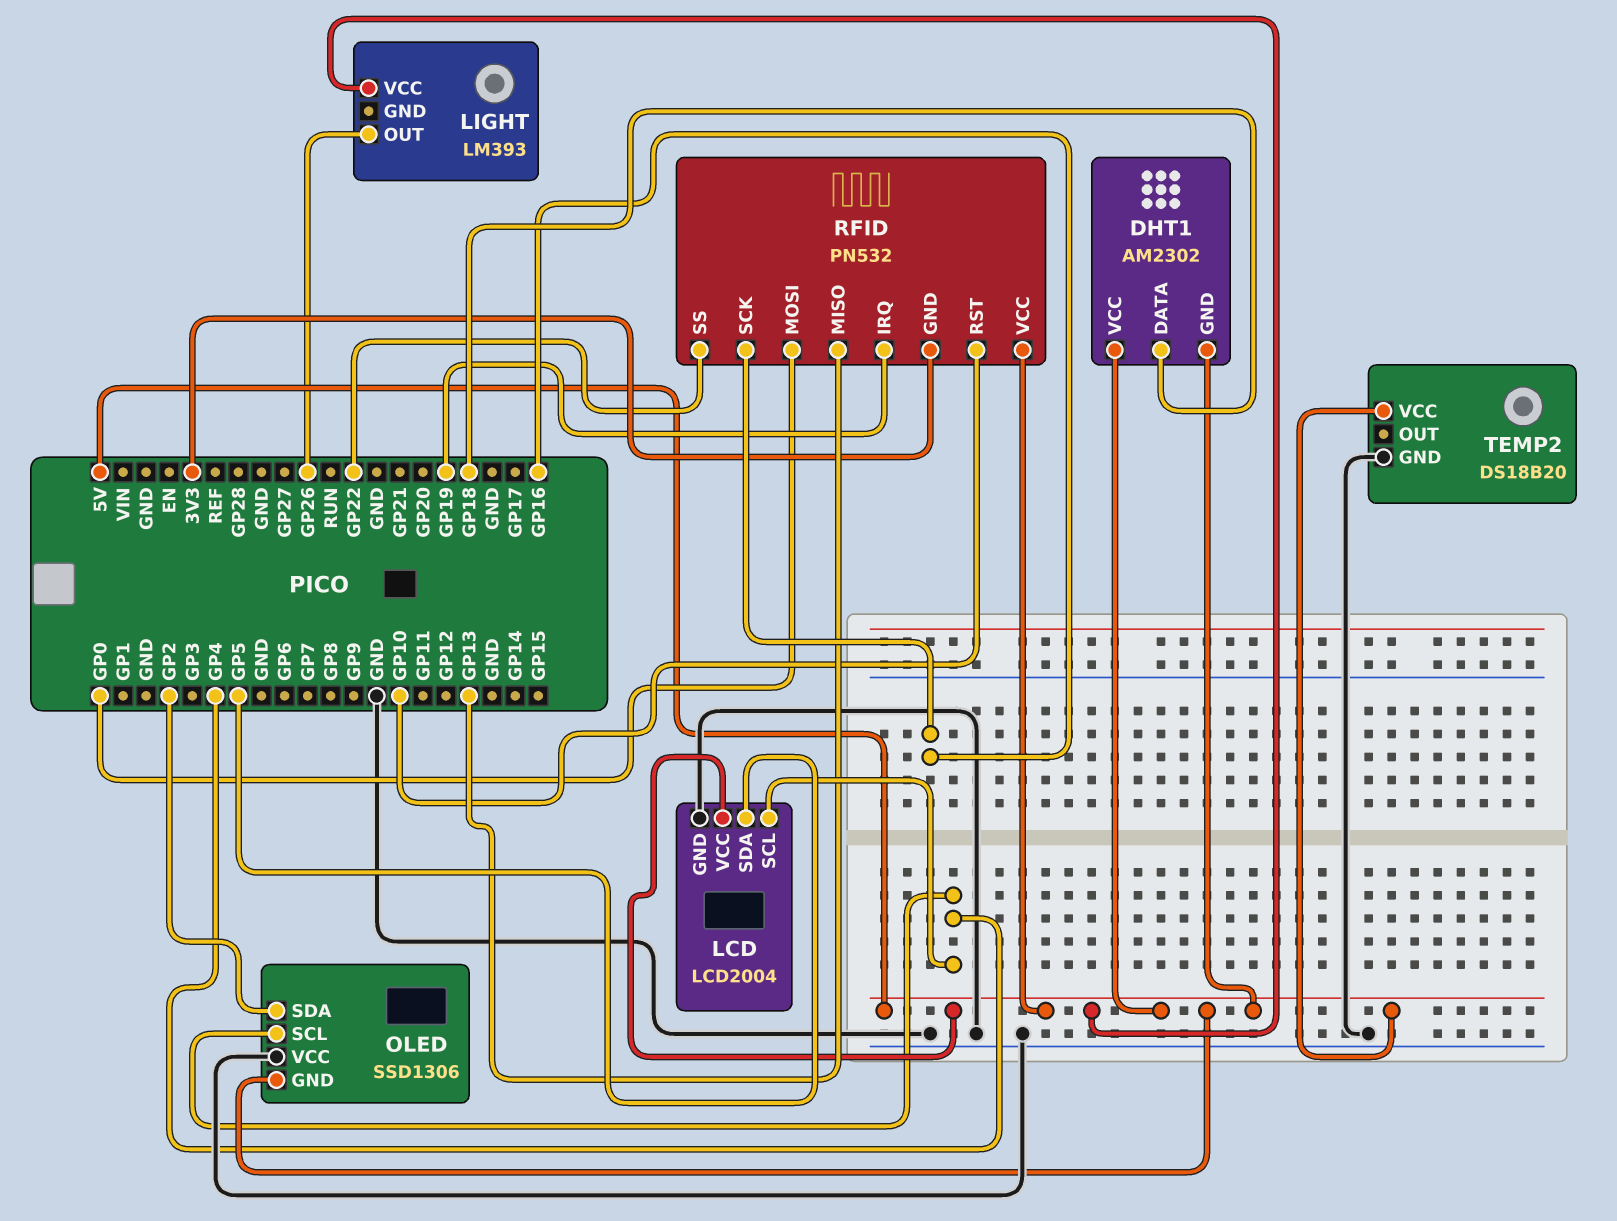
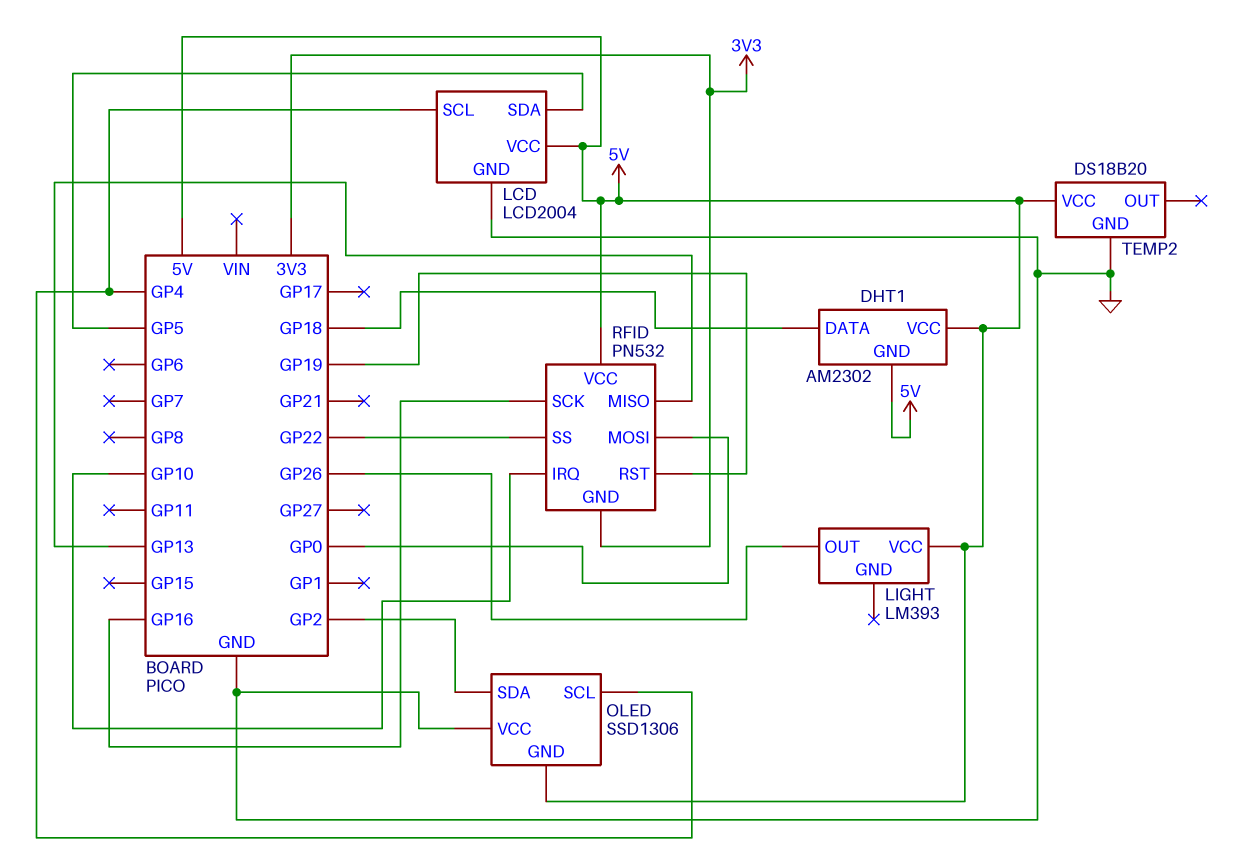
RFID pin IRQ: GP19 -> GP10
RFID pin RST: GP10 -> GP19

